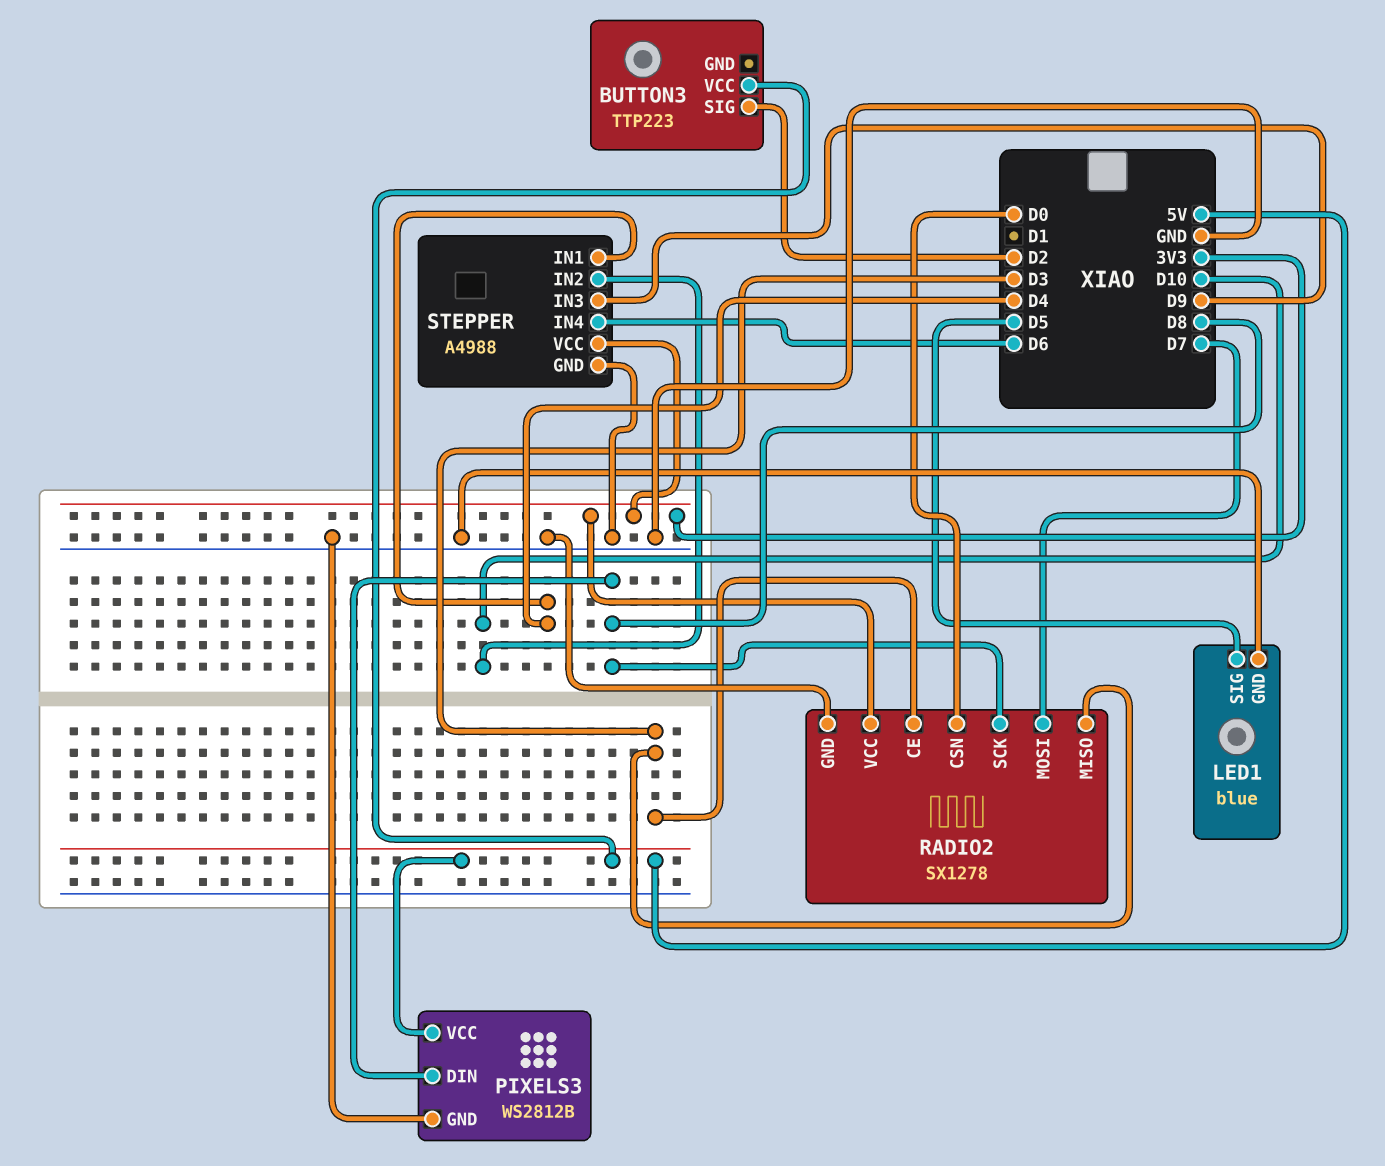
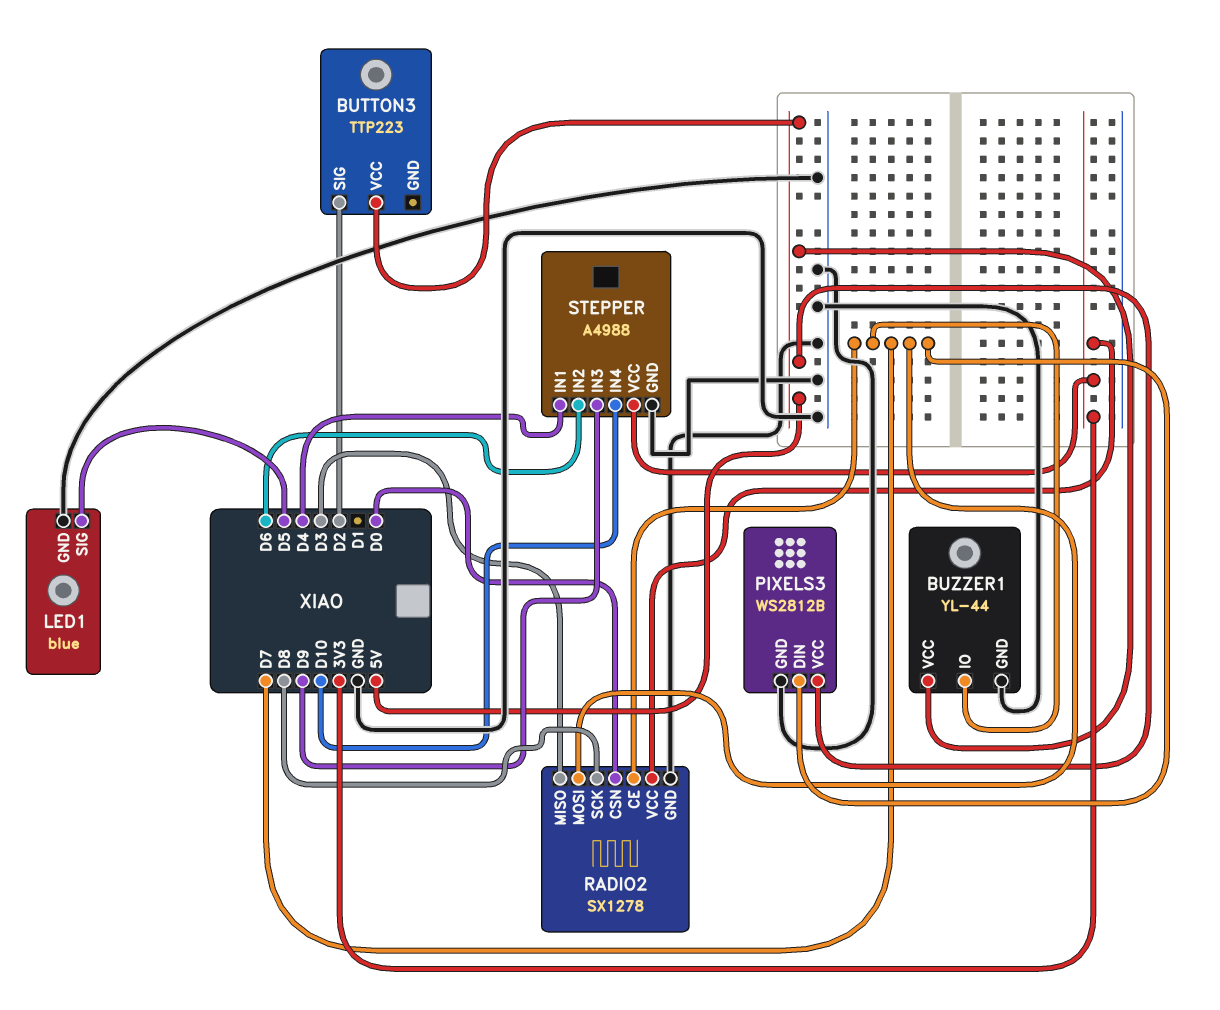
BUZZER1: none -> YL-44
BUZZER1 pin GND: none -> GND
BUZZER1 pin IO: none -> D7
BUZZER1 pin VCC: none -> 5V
PIXELS3 pin DIN: D8 -> D7
RADIO2 pin CE: D3 -> D7
STEPPER pin IN2: D10 -> D6
STEPPER pin IN4: D6 -> D10

